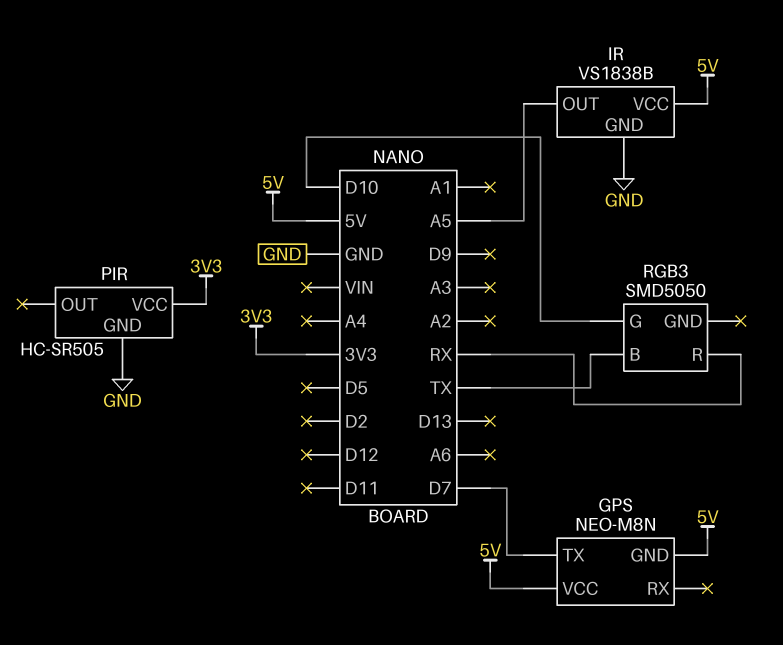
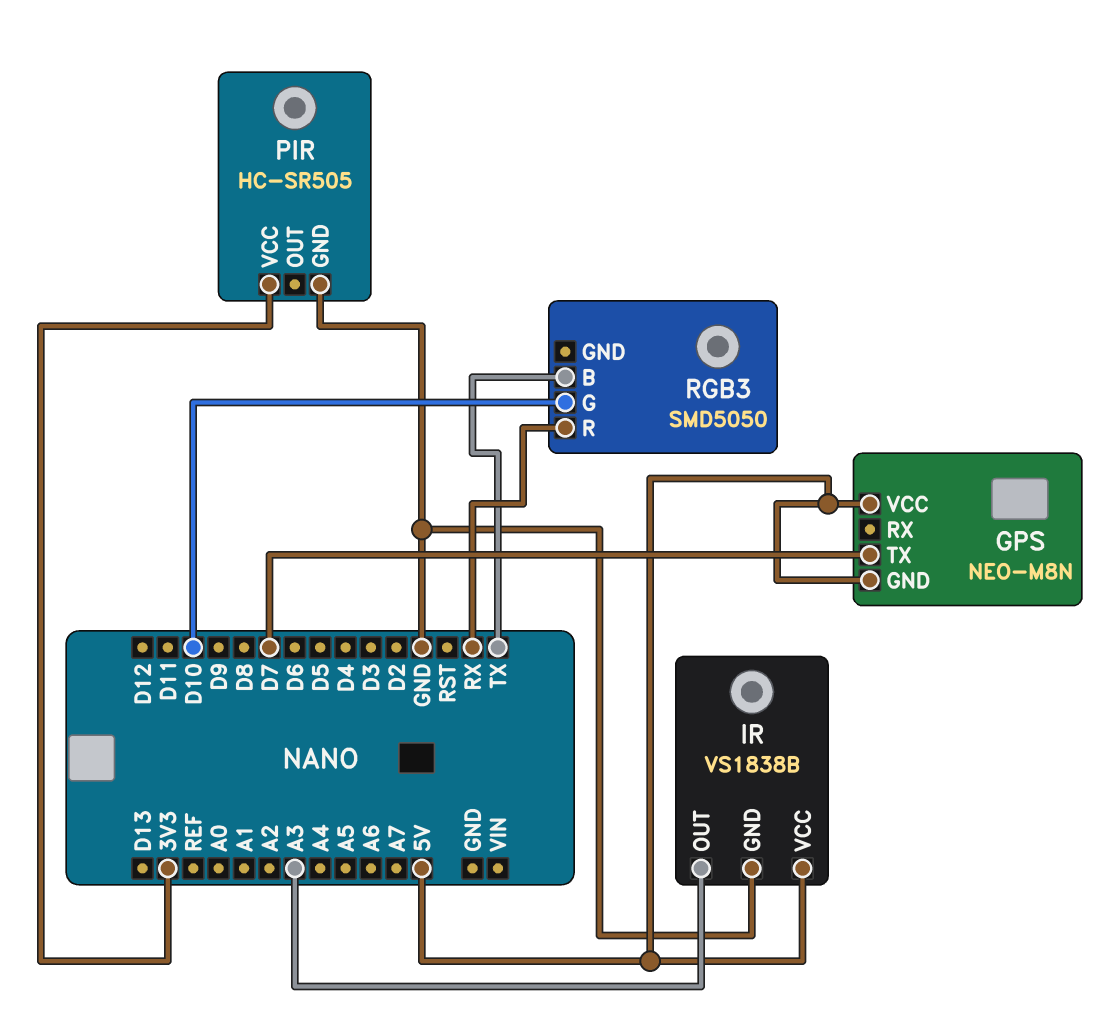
IR pin OUT: A5 -> A3

